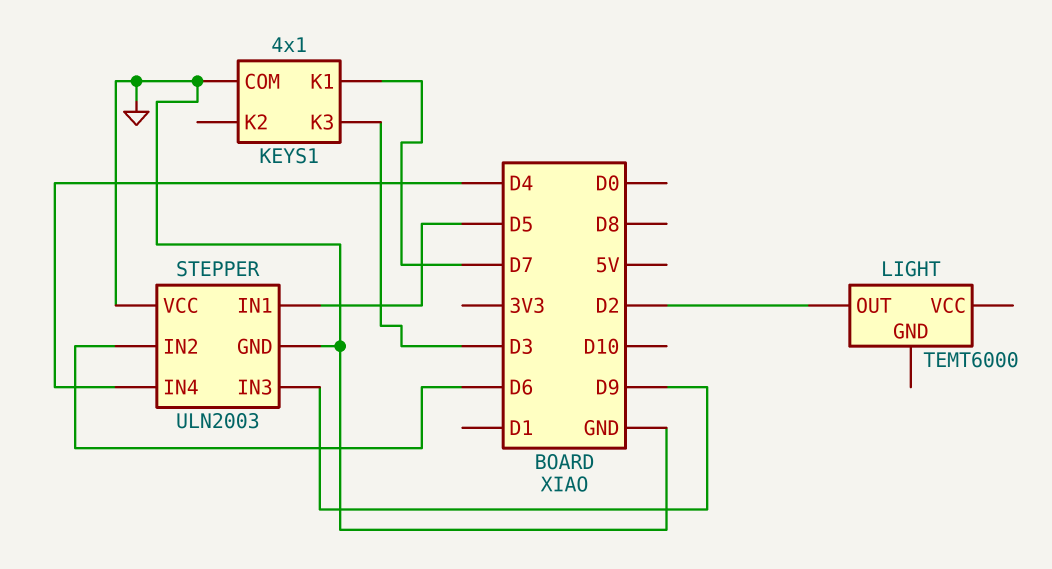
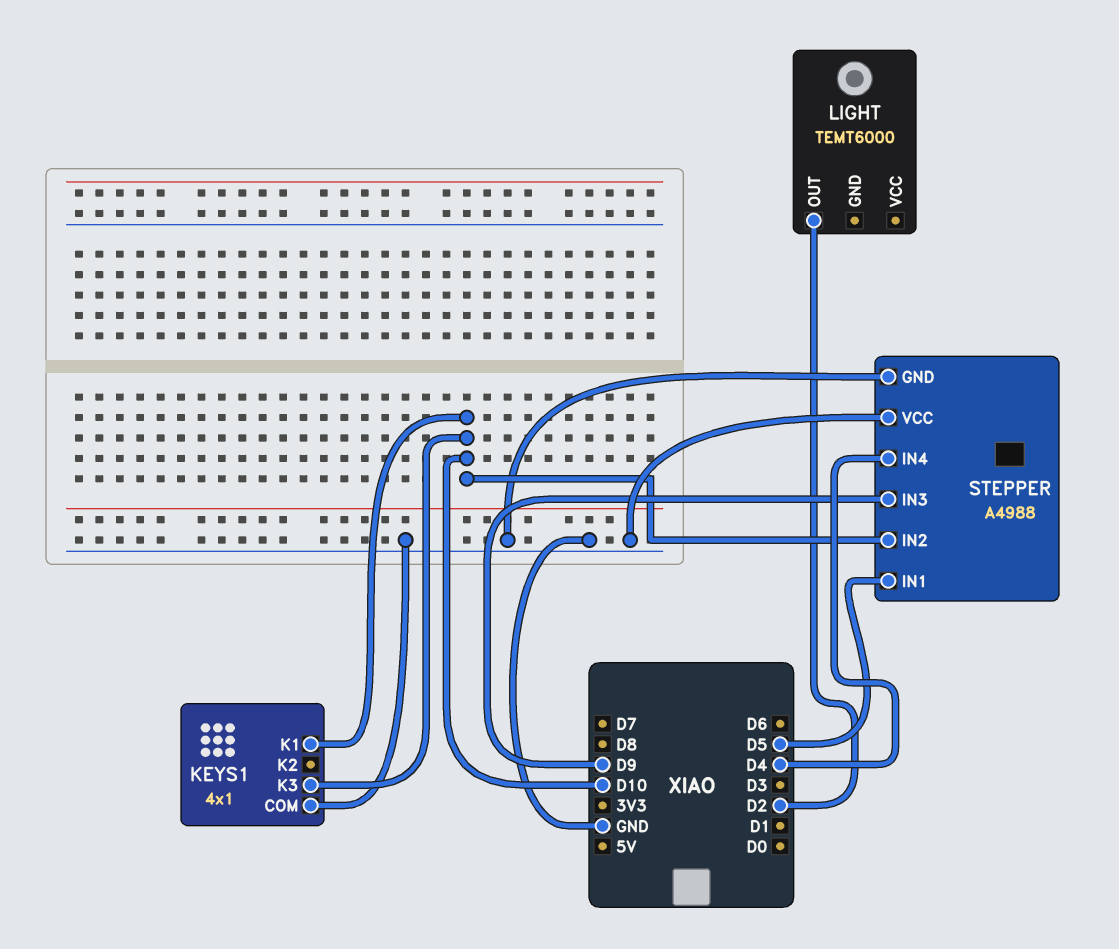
KEYS1 pin K1: D7 -> D10
KEYS1 pin K3: D3 -> D10
STEPPER: ULN2003 -> A4988
STEPPER pin IN2: D6 -> D10

